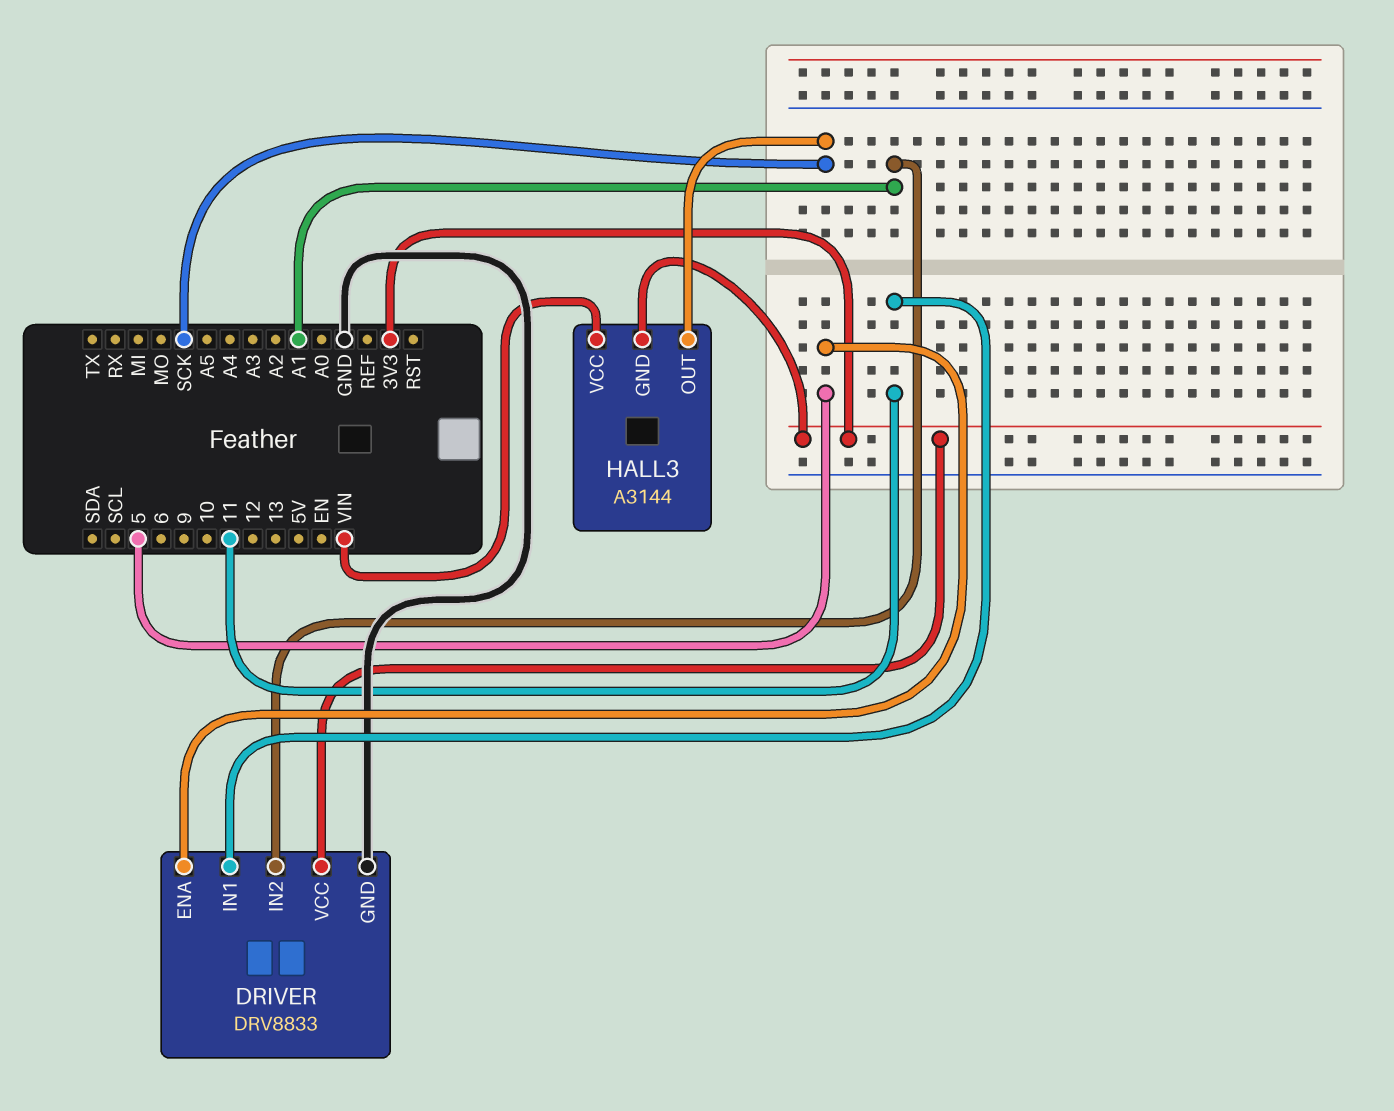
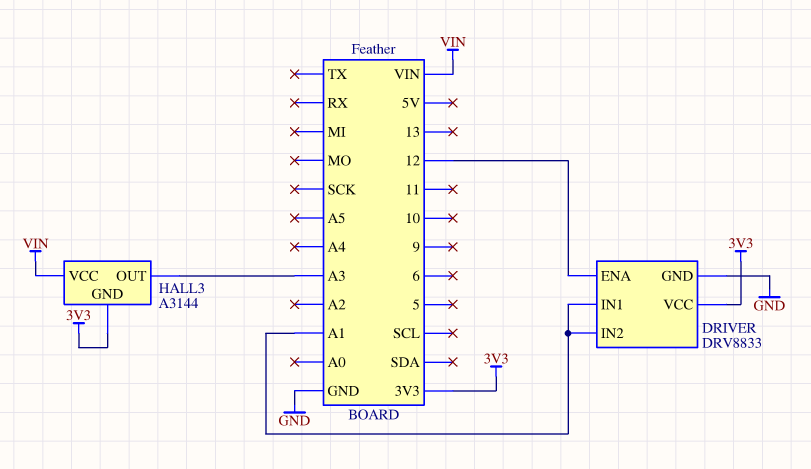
DRIVER pin ENA: 5 -> 12
DRIVER pin IN1: 11 -> A1
HALL3 pin OUT: SCK -> A3

